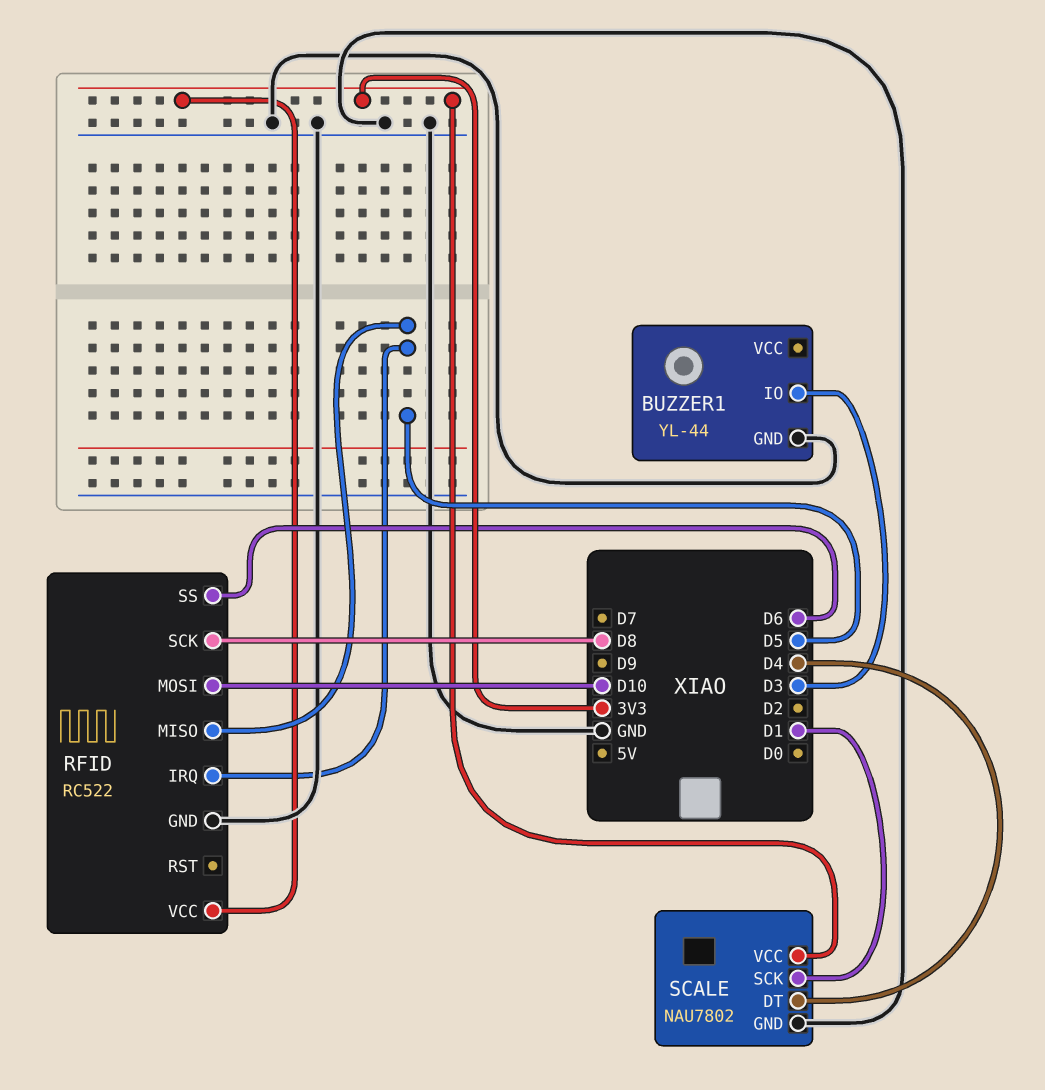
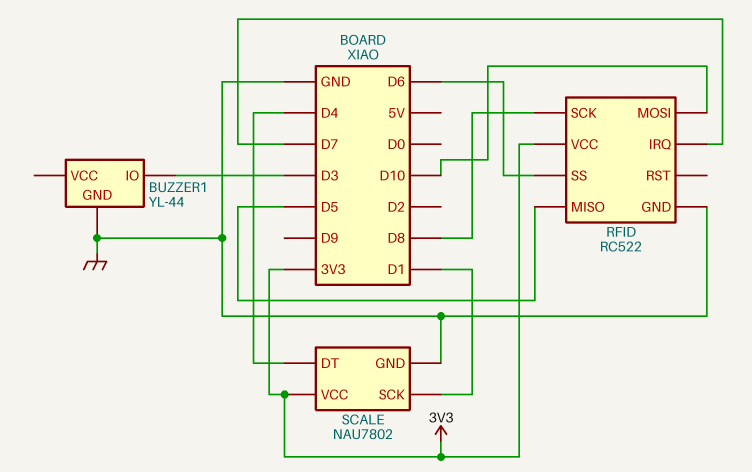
RFID pin IRQ: D5 -> D7

